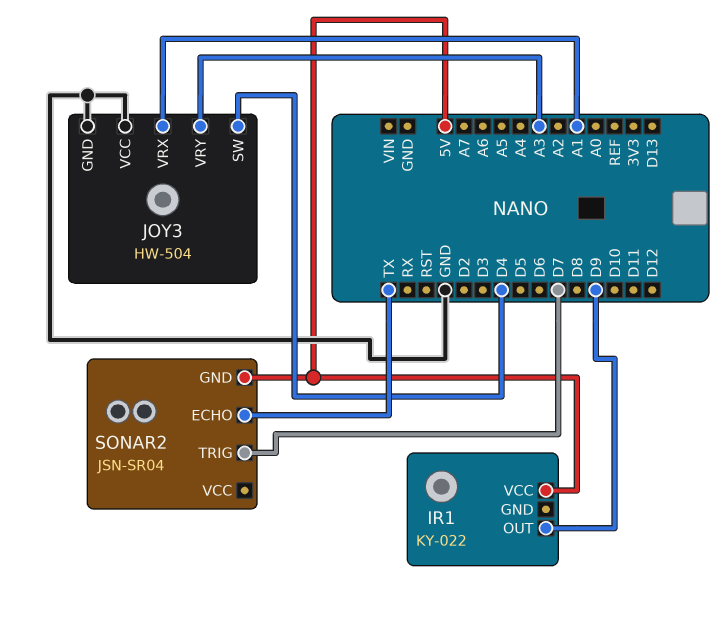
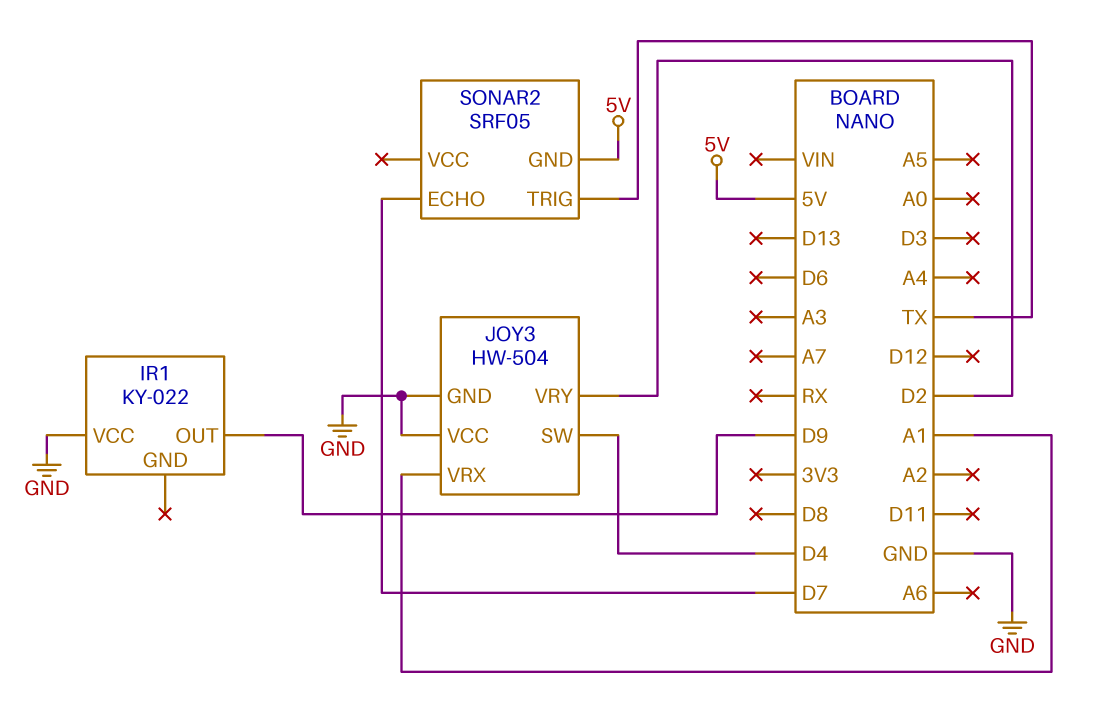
IR1 pin VCC: 5V -> GND
JOY3 pin VRY: A3 -> D2
SONAR2: JSN-SR04 -> SRF05
SONAR2 pin ECHO: TX -> D7
SONAR2 pin TRIG: D7 -> TX

